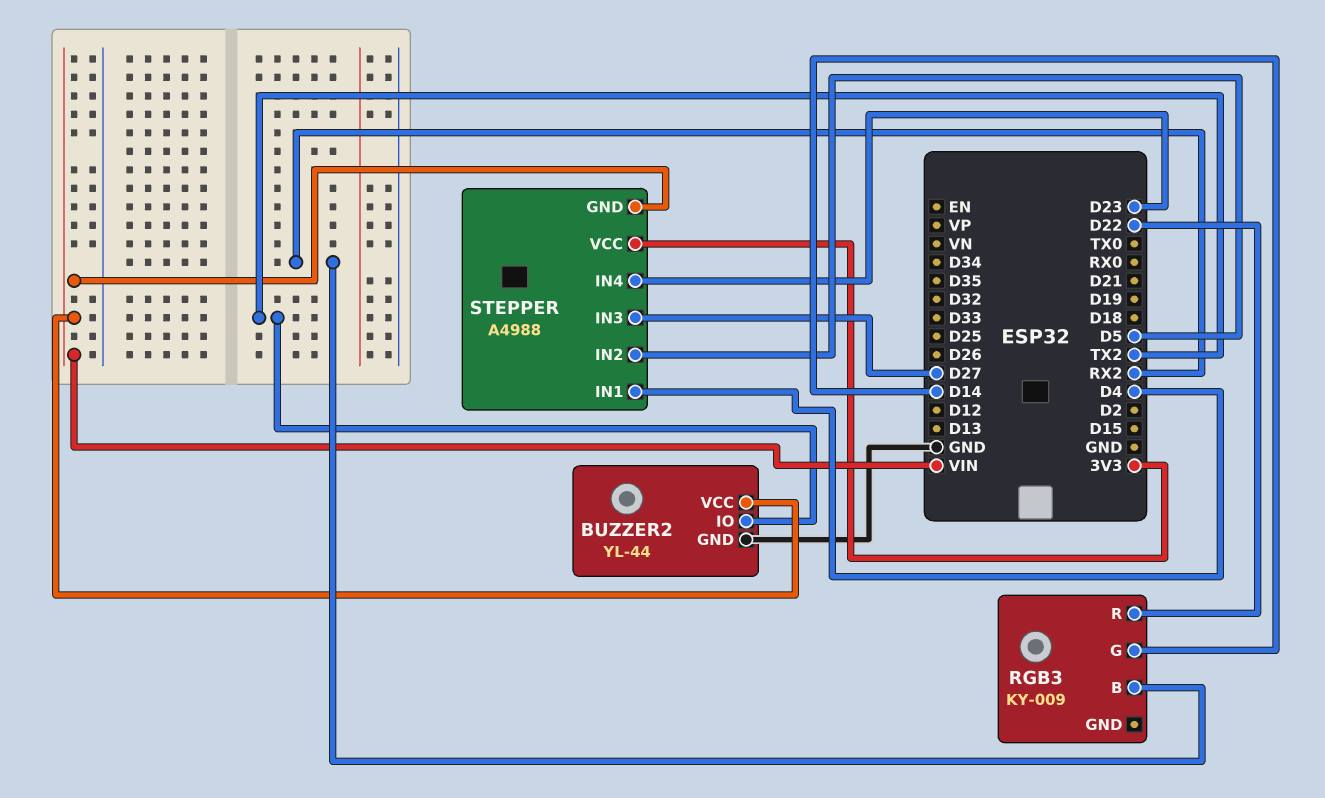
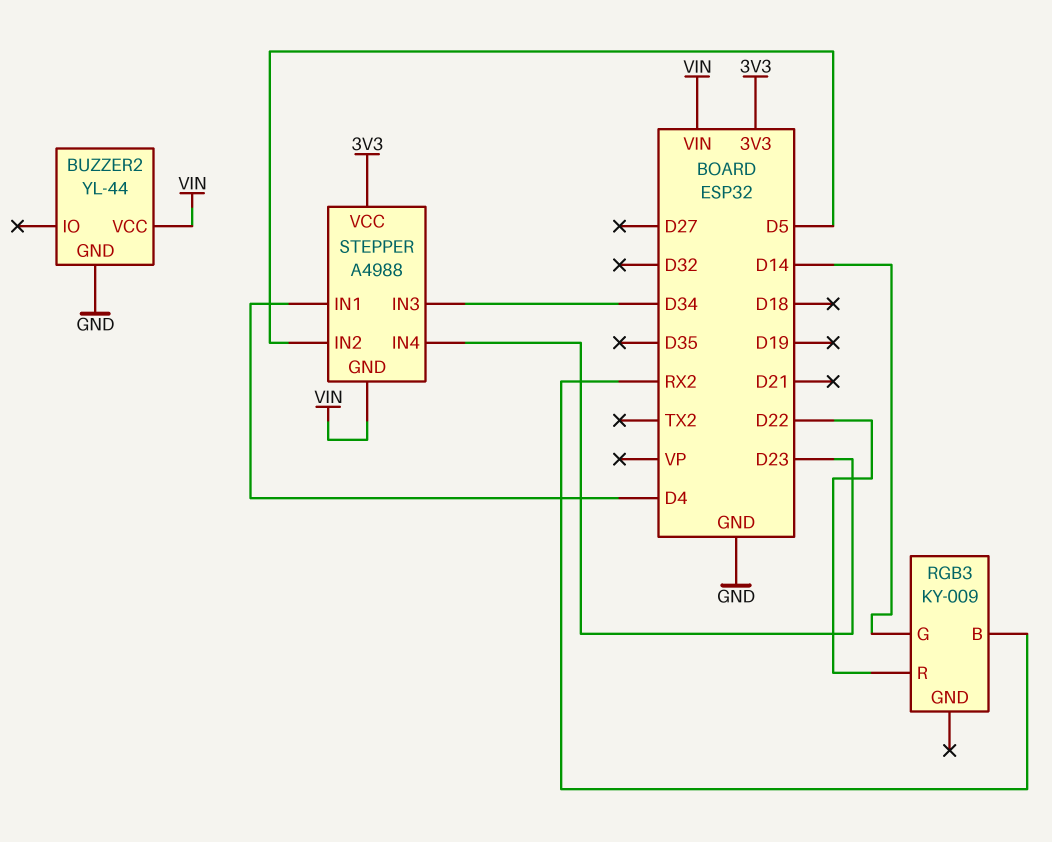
BUZZER2 pin IO: TX2 -> none
STEPPER pin IN3: D27 -> D34

